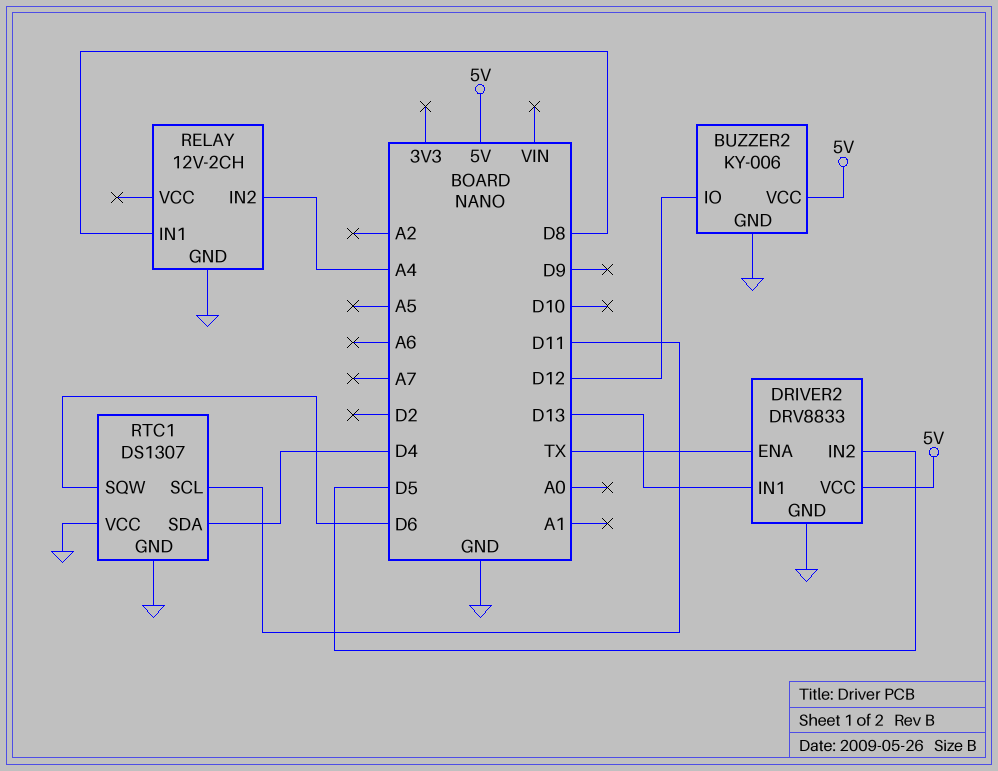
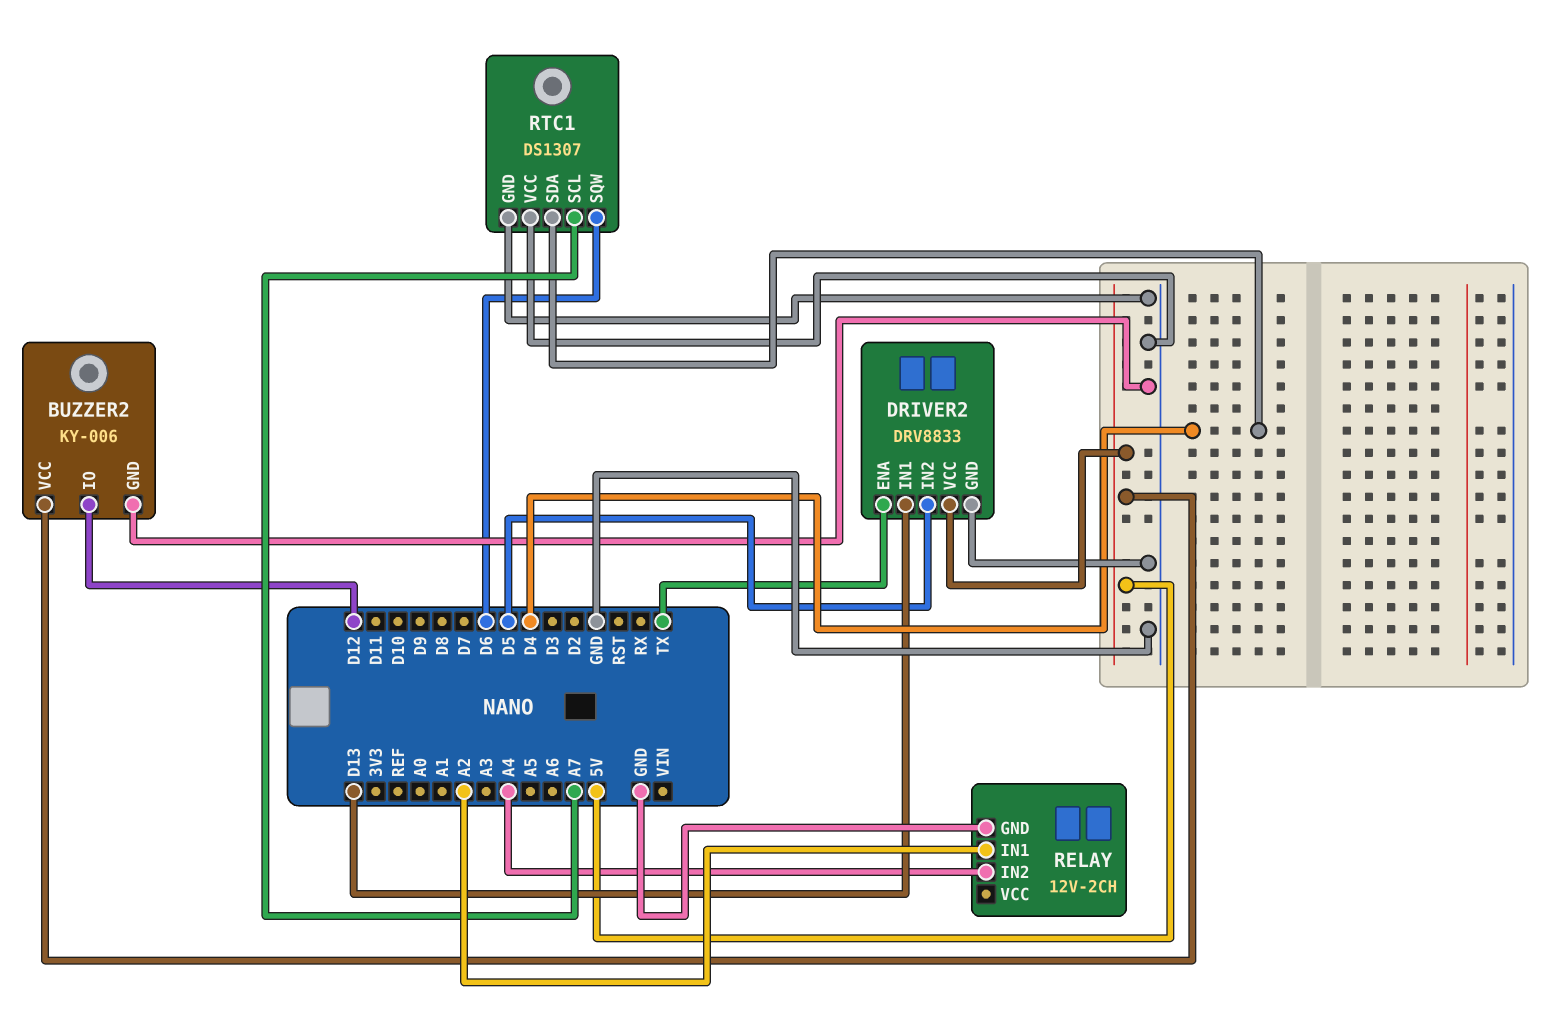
RELAY pin IN1: D8 -> A2
RTC1 pin SCL: D11 -> A7

